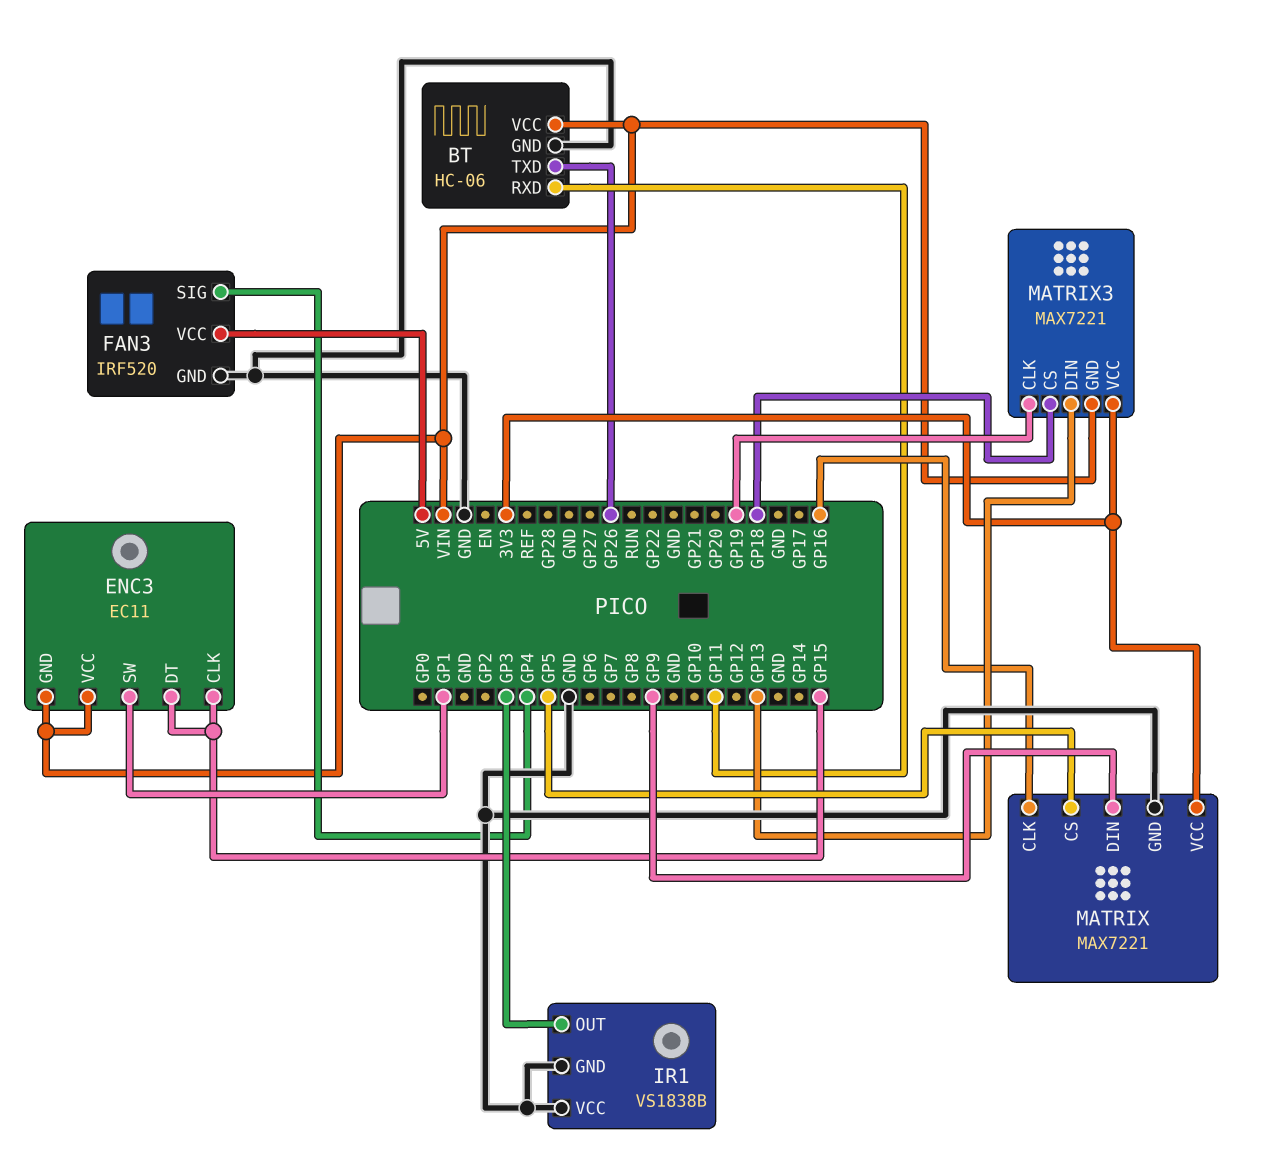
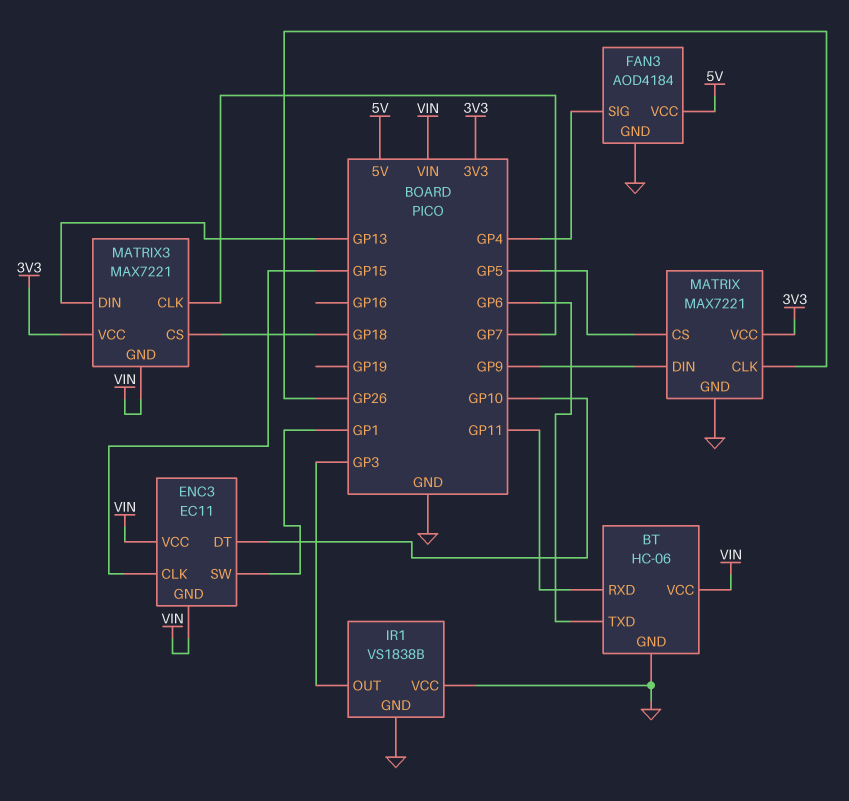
BT pin TXD: GP26 -> GP6
ENC3 pin DT: GP15 -> GP10
FAN3: IRF520 -> AOD4184
MATRIX pin CLK: GP16 -> GP26
MATRIX3 pin CLK: GP19 -> GP7

